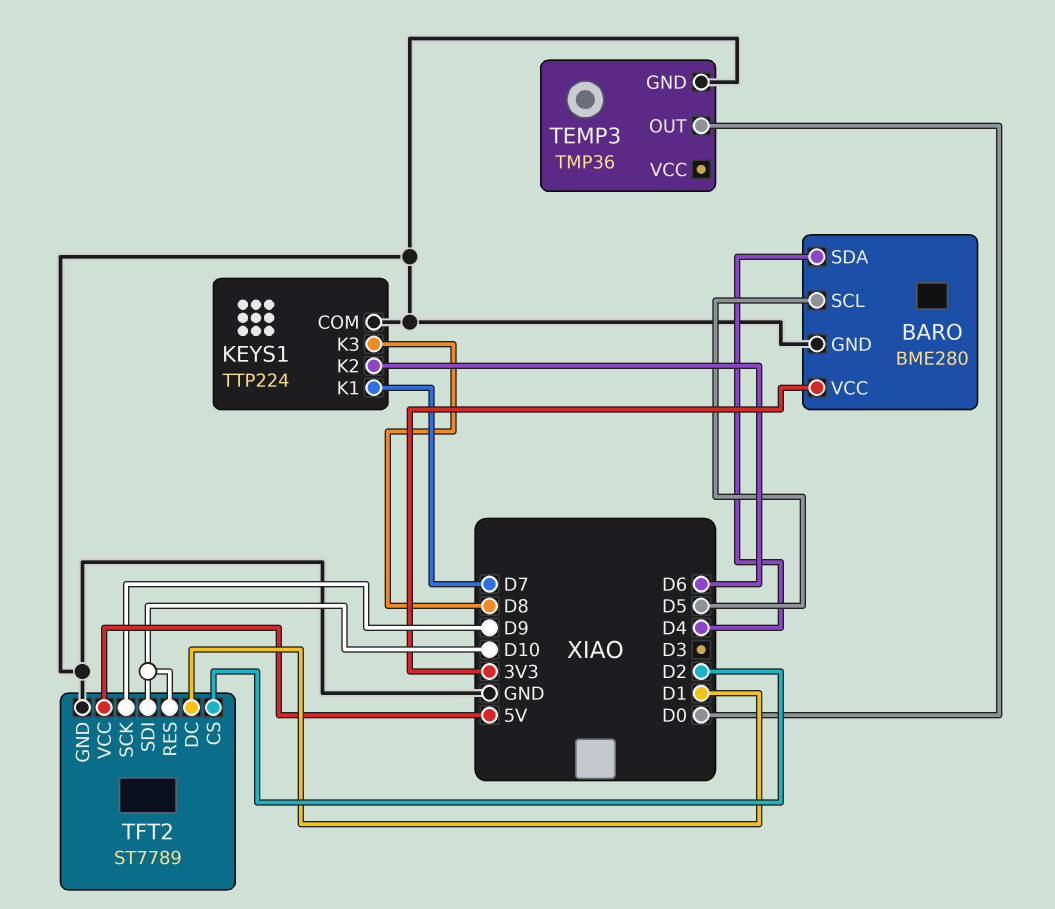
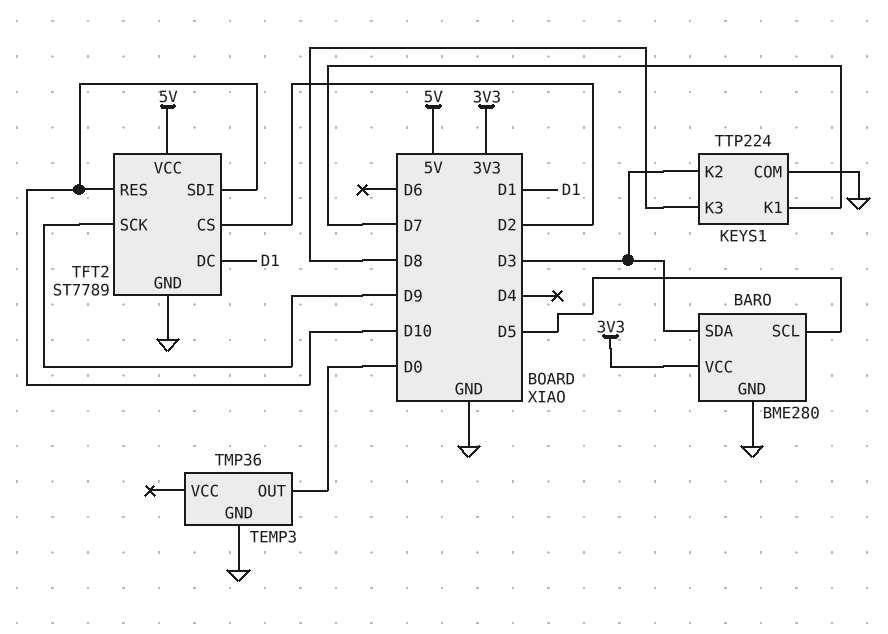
BARO pin SDA: D4 -> D3
KEYS1 pin K2: D6 -> D3

